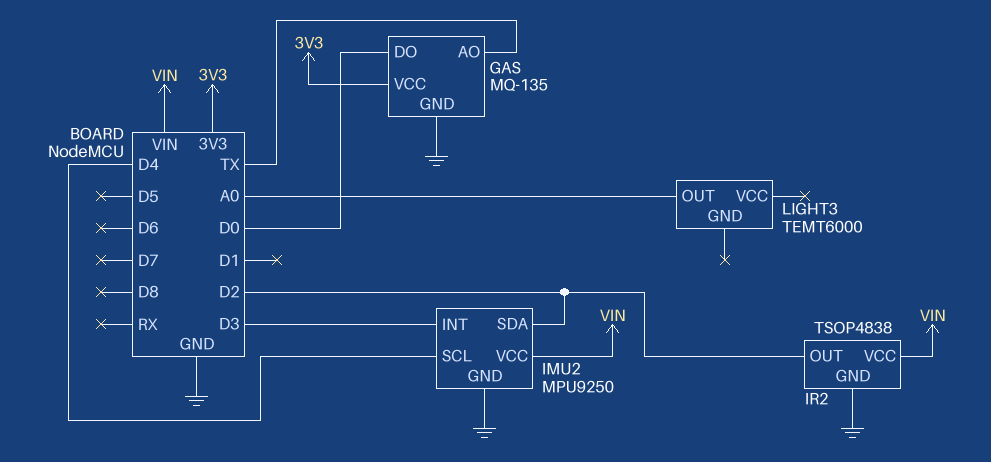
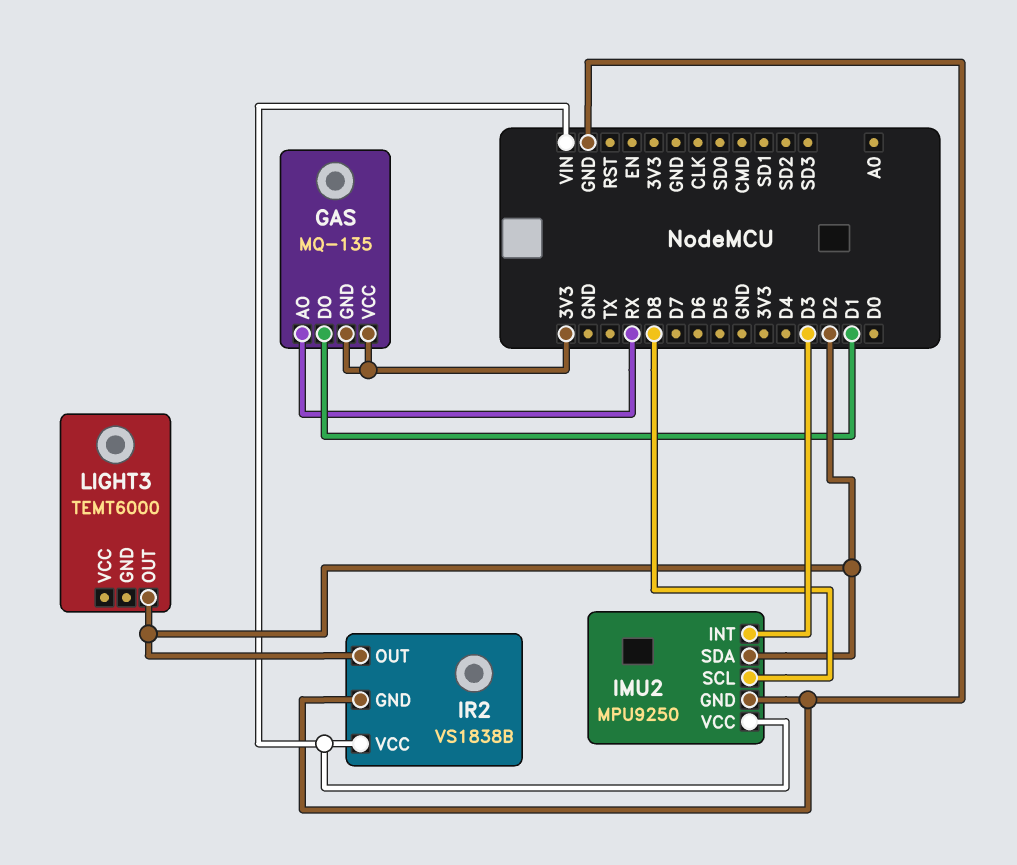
GAS pin AO: TX -> RX
GAS pin DO: D0 -> D1
GAS pin GND: GND -> 3V3
IMU2 pin SCL: D4 -> D8
IR2: TSOP4838 -> VS1838B
LIGHT3 pin OUT: A0 -> D2

